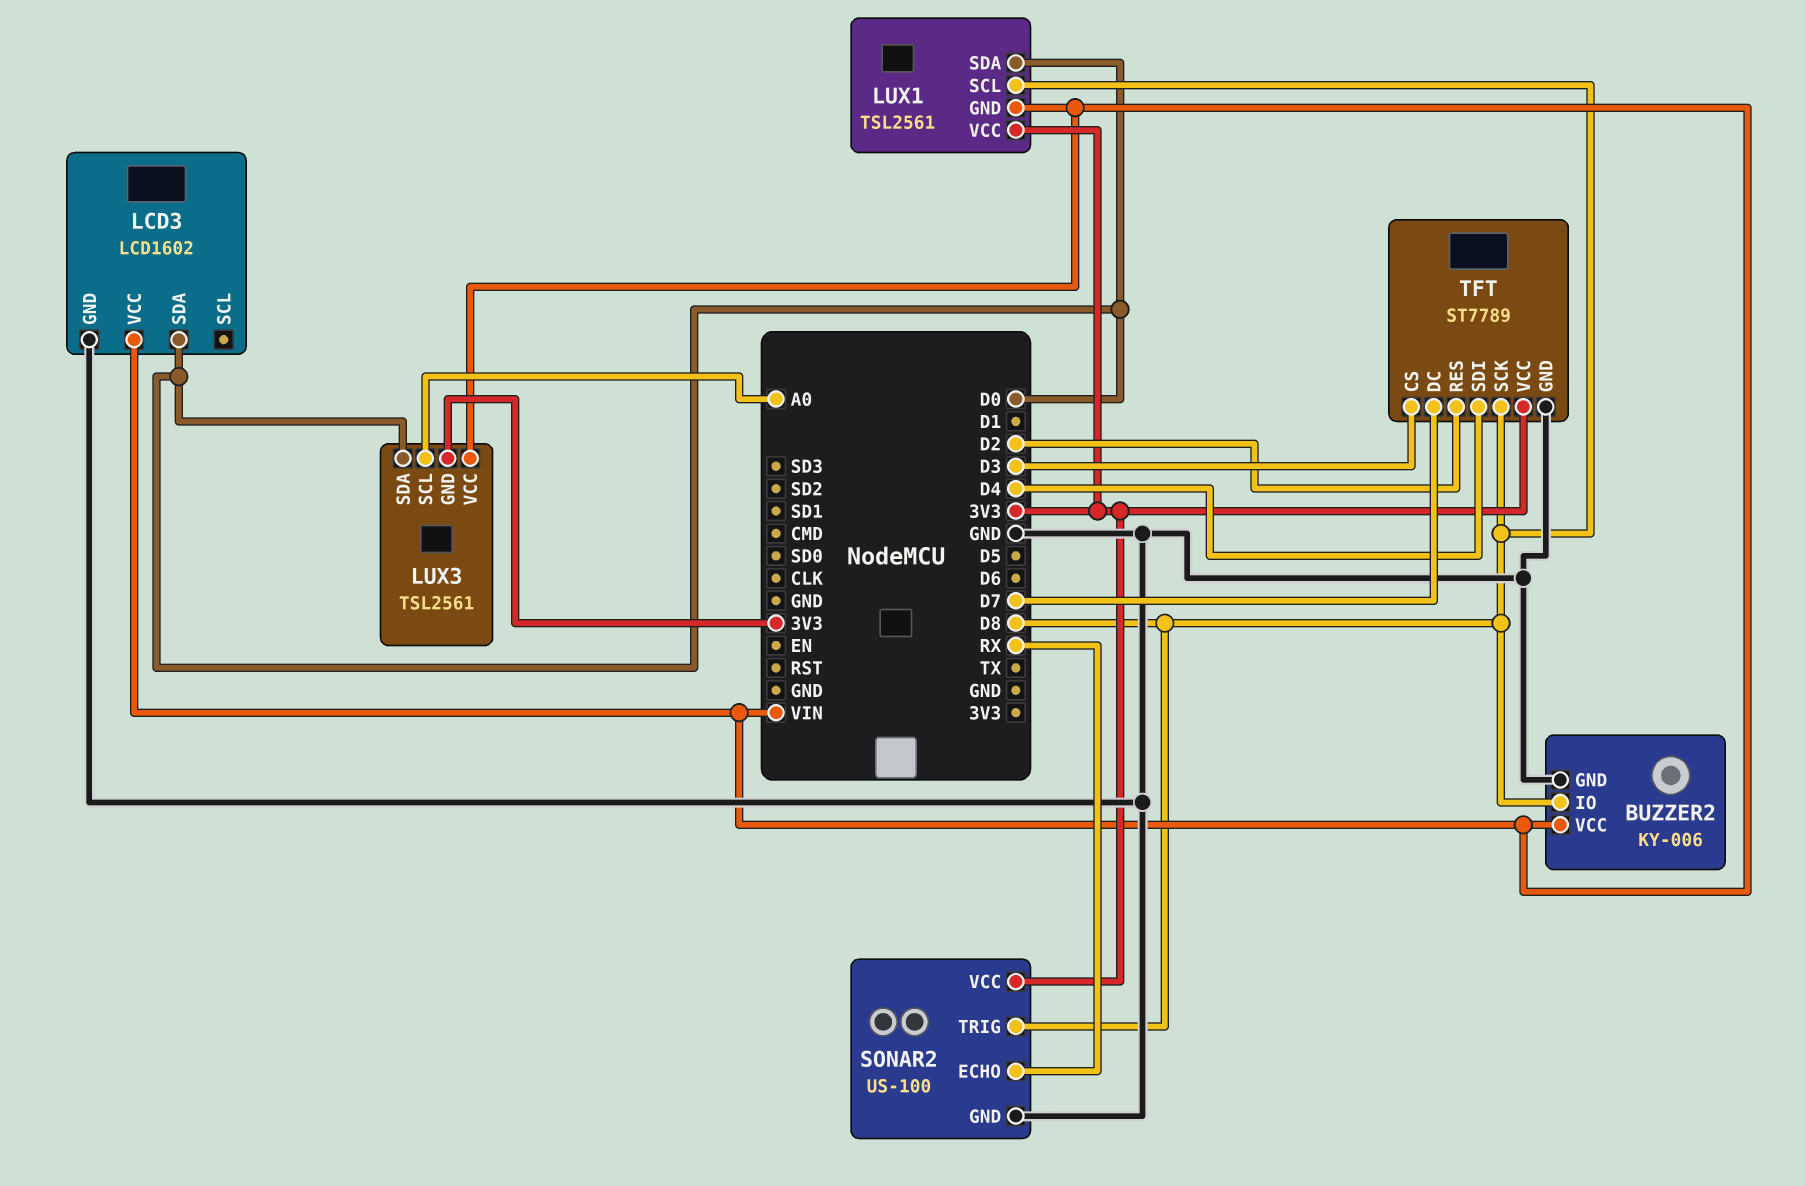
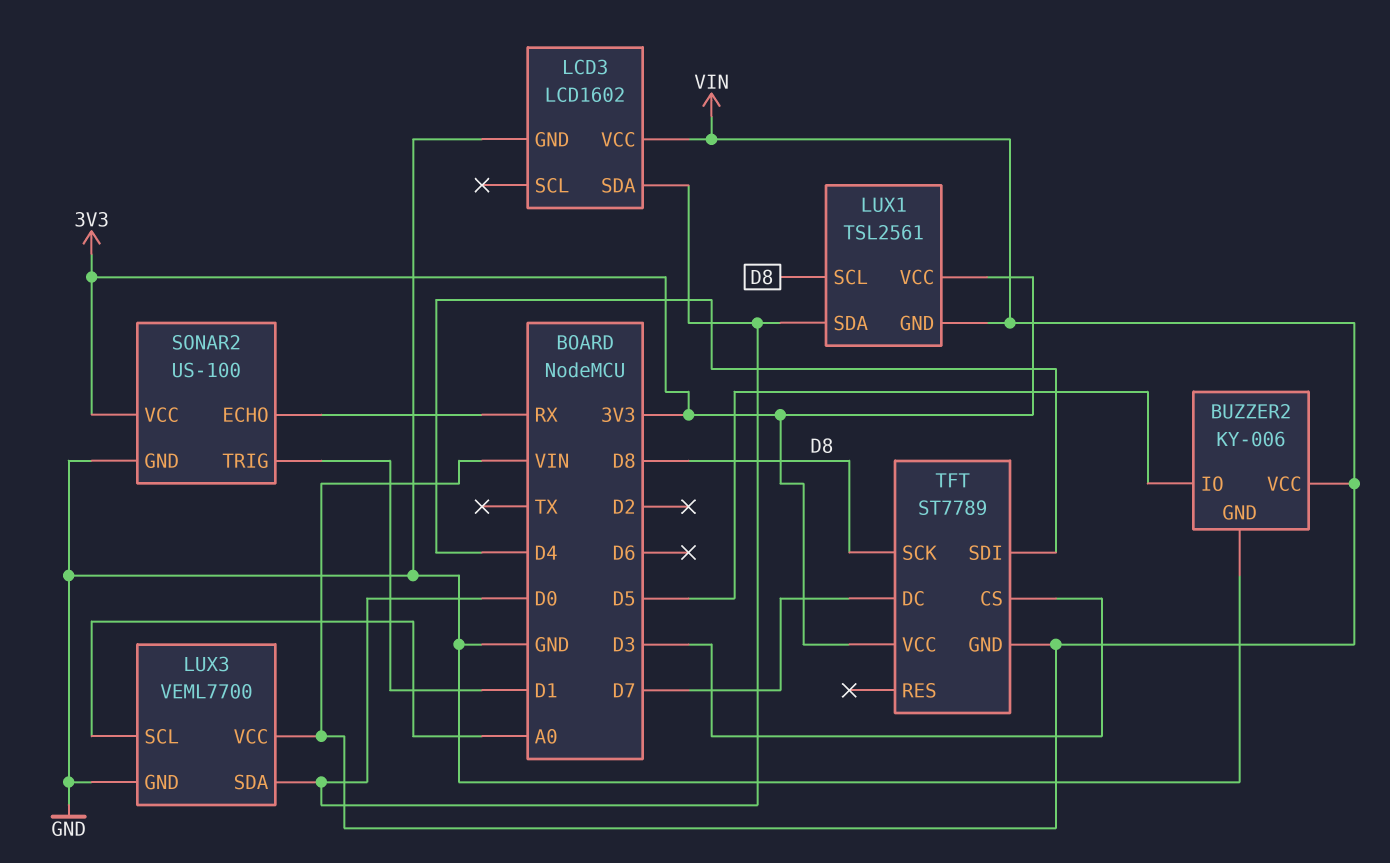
BUZZER2 pin IO: D8 -> D5
LUX3: TSL2561 -> VEML7700
LUX3 pin GND: 3V3 -> GND
SONAR2 pin TRIG: D8 -> D1
TFT pin GND: GND -> VIN
TFT pin RES: D2 -> none

